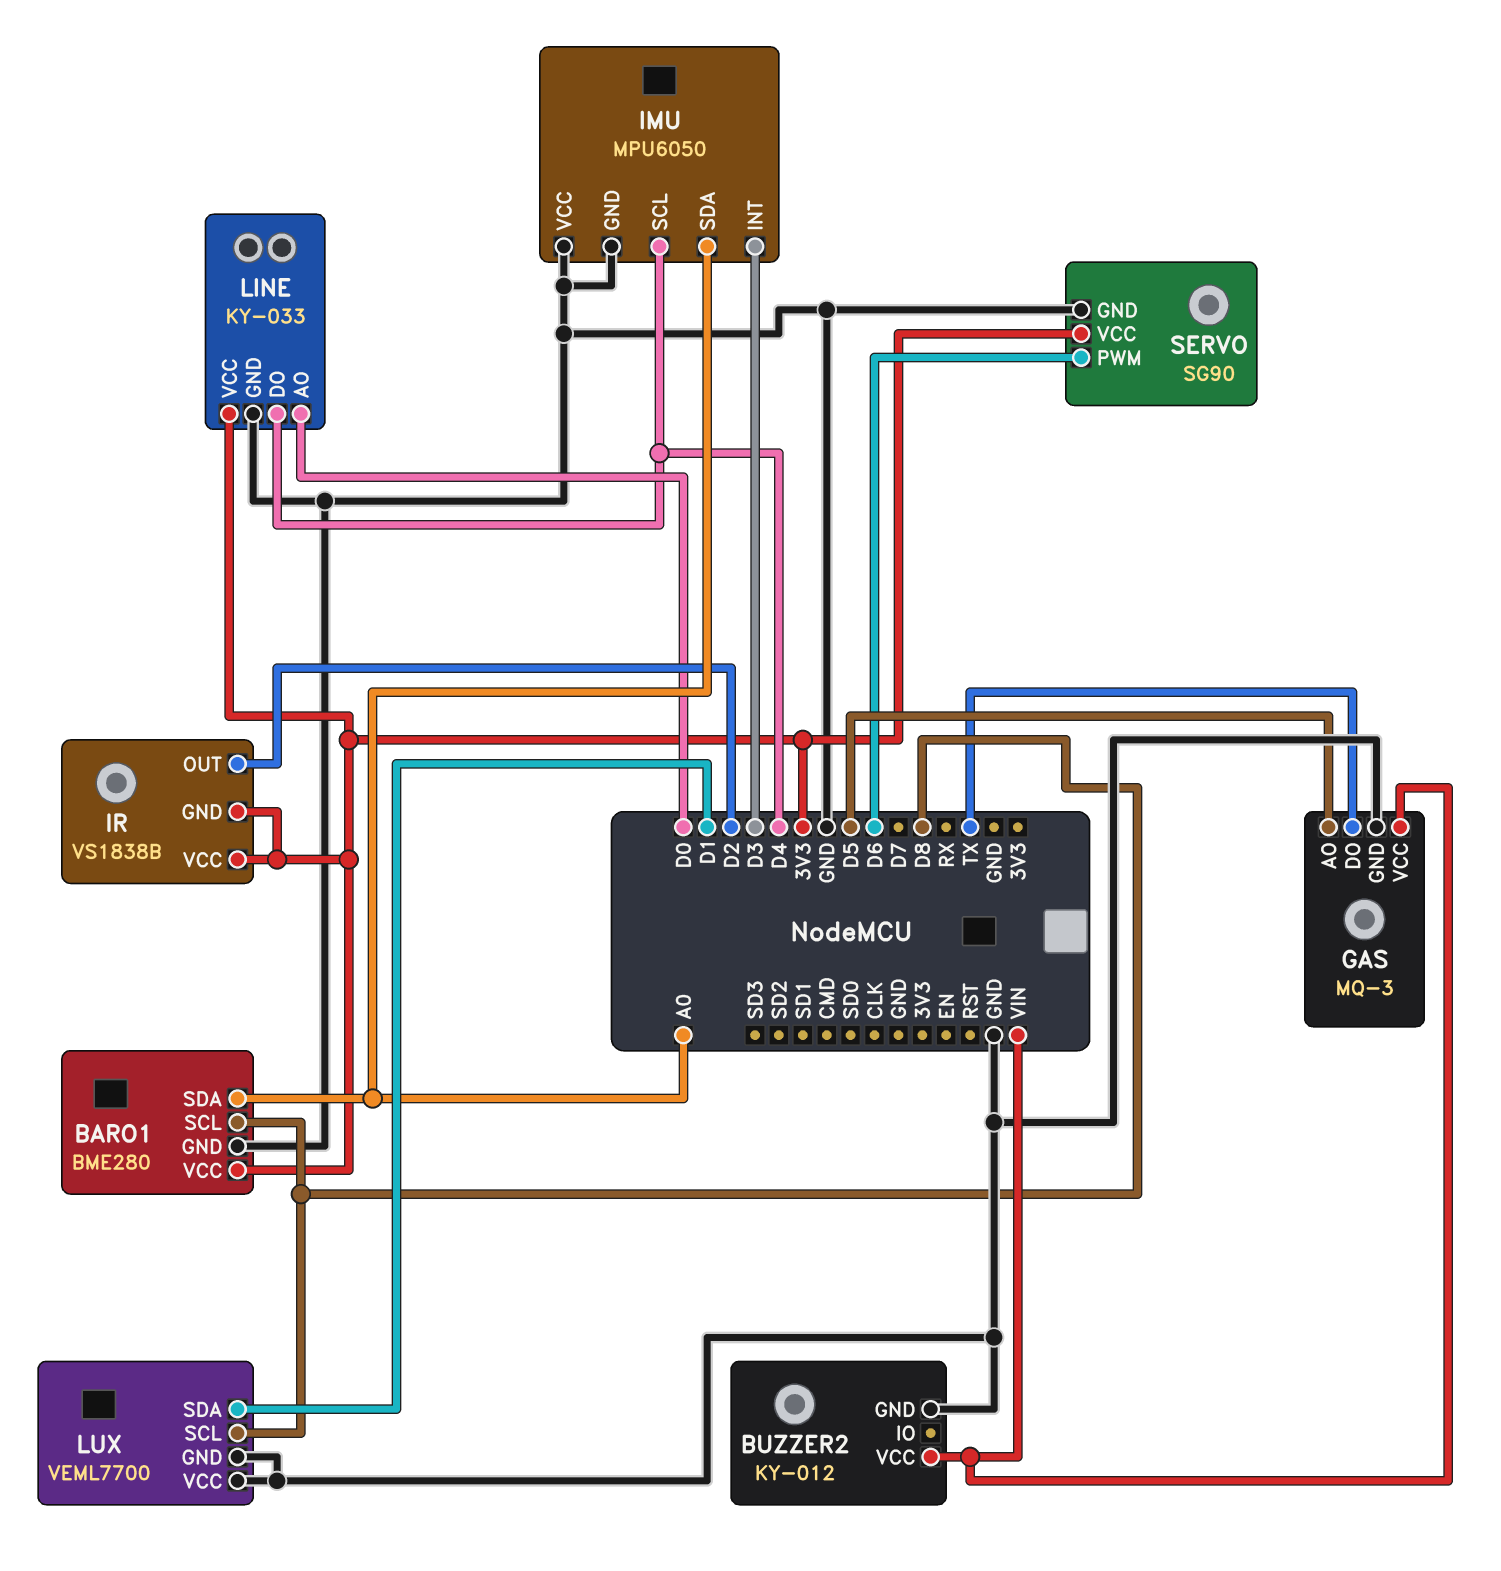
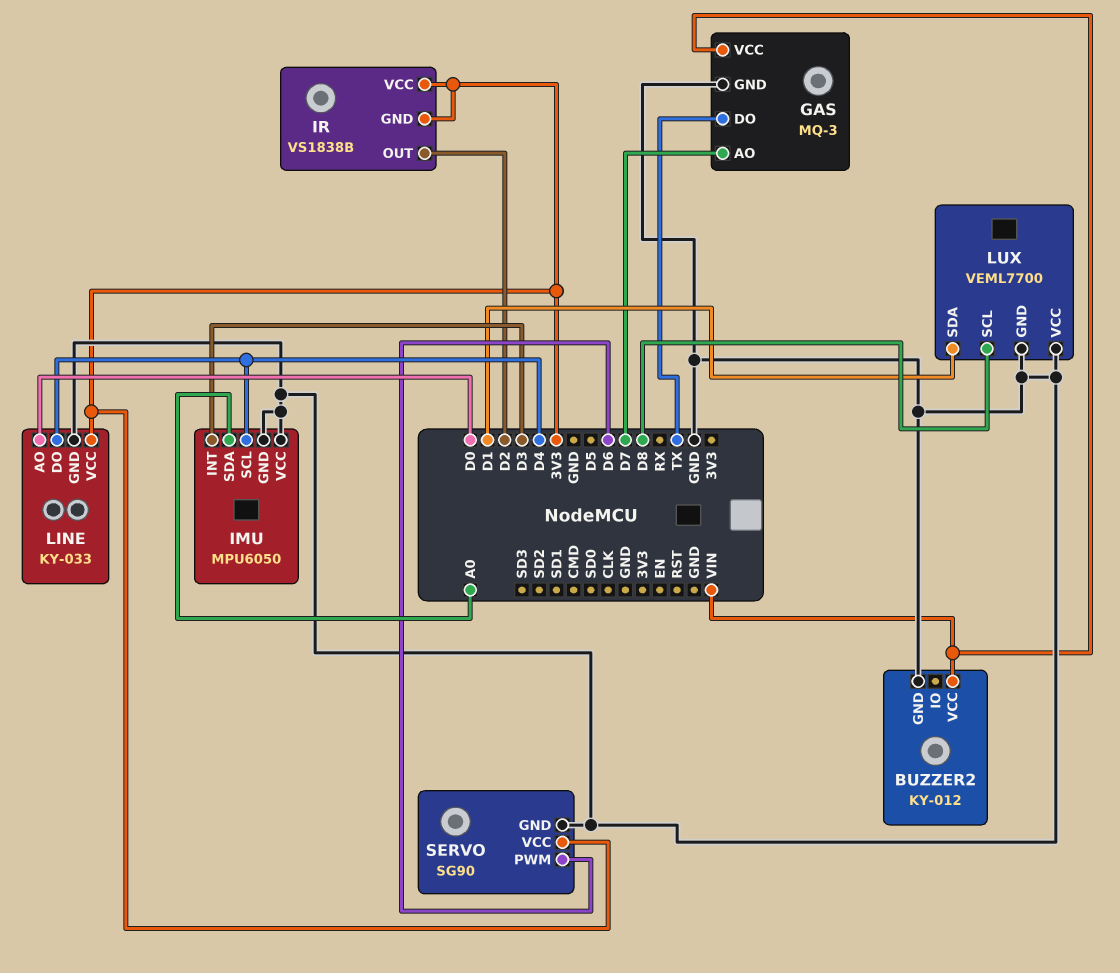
BARO1: BME280 -> none
BARO1 pin GND: GND -> none
BARO1 pin SCL: D8 -> none
BARO1 pin SDA: A0 -> none
BARO1 pin VCC: 3V3 -> none
GAS pin AO: D5 -> D7

